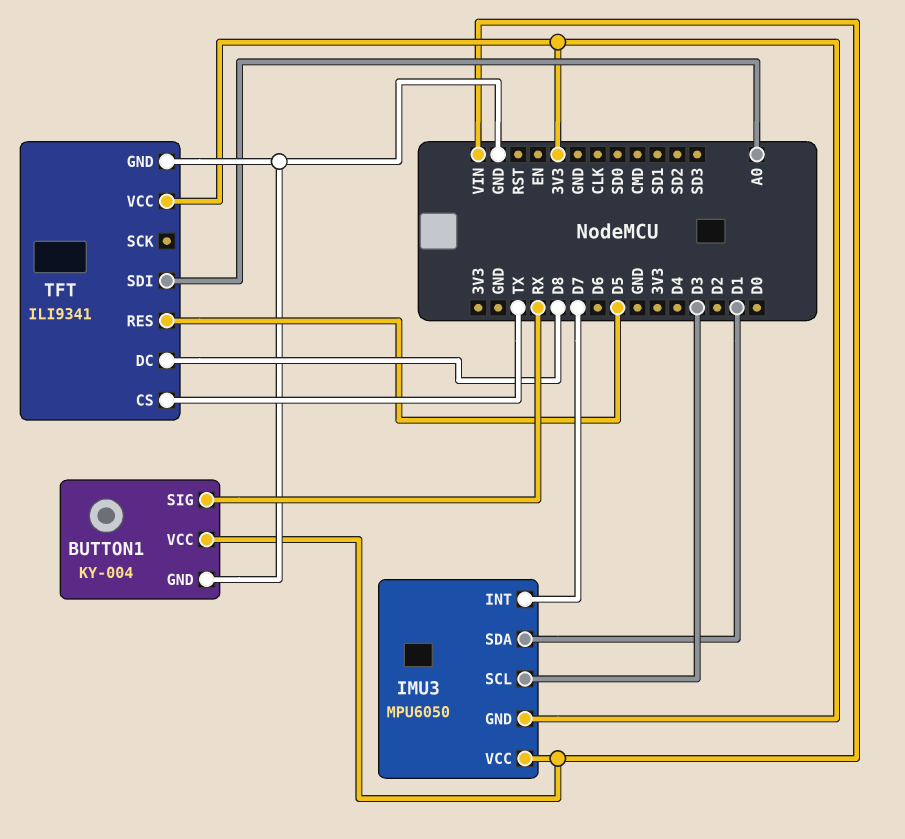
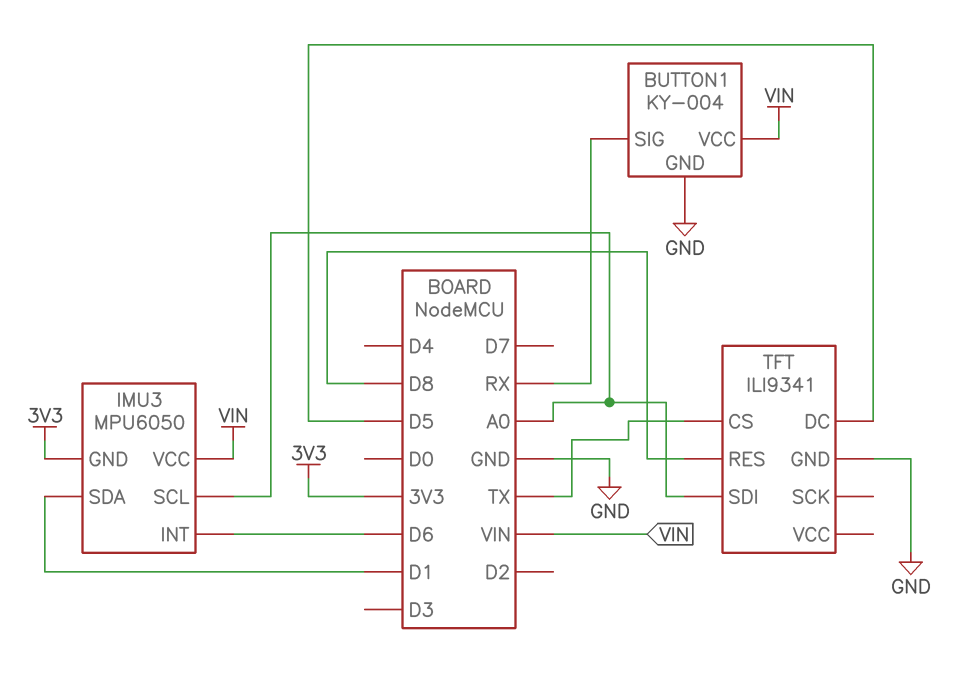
IMU3 pin INT: D7 -> D6
IMU3 pin SCL: D3 -> A0
TFT pin DC: D8 -> D5
TFT pin RES: D5 -> D8
TFT pin VCC: 3V3 -> none

